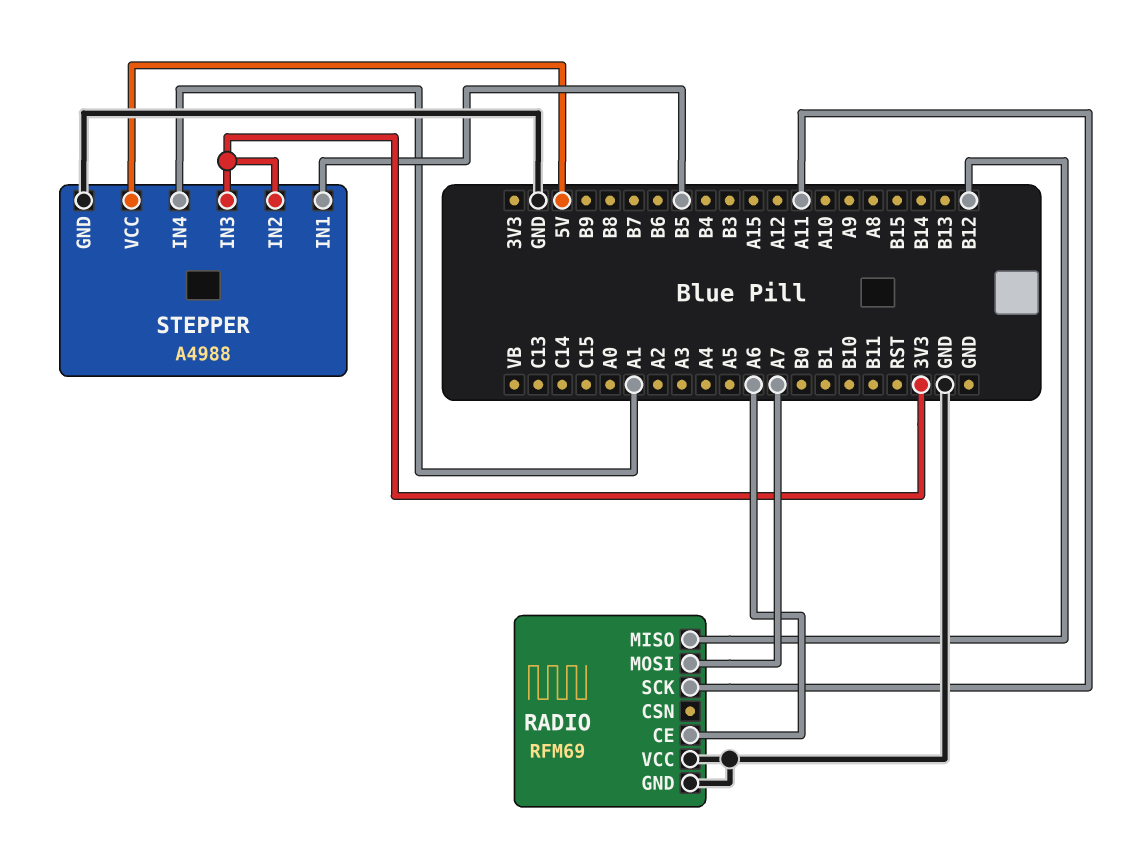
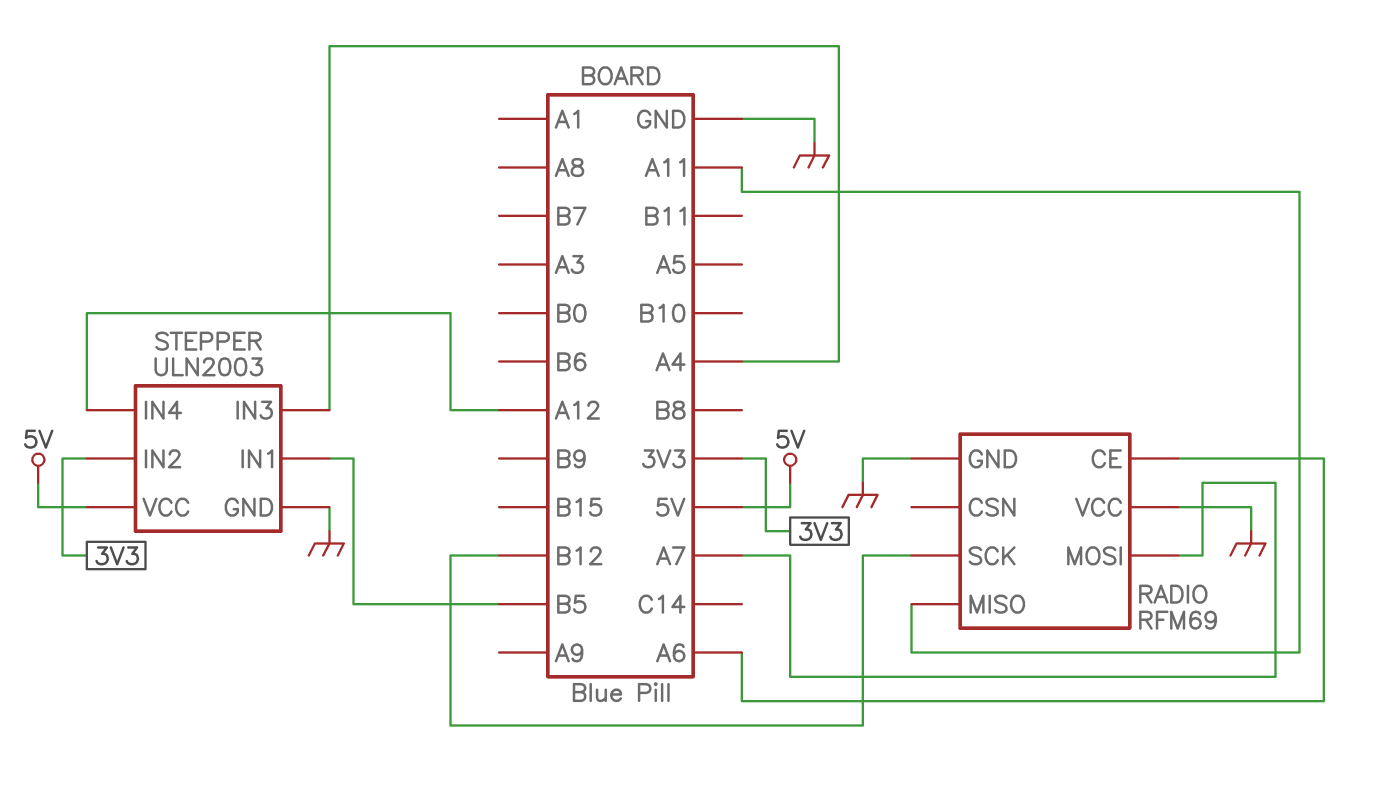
RADIO pin MISO: B12 -> A11
RADIO pin SCK: A11 -> B12
STEPPER: A4988 -> ULN2003
STEPPER pin IN3: 3V3 -> A4
STEPPER pin IN4: A1 -> A12

